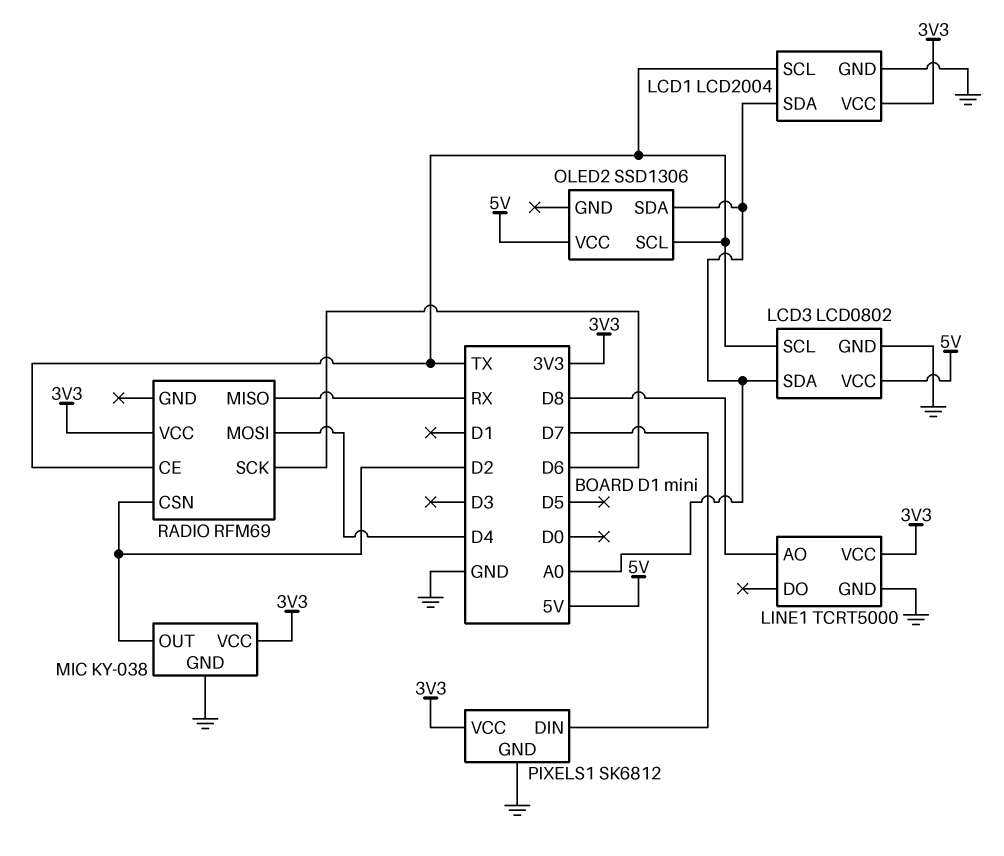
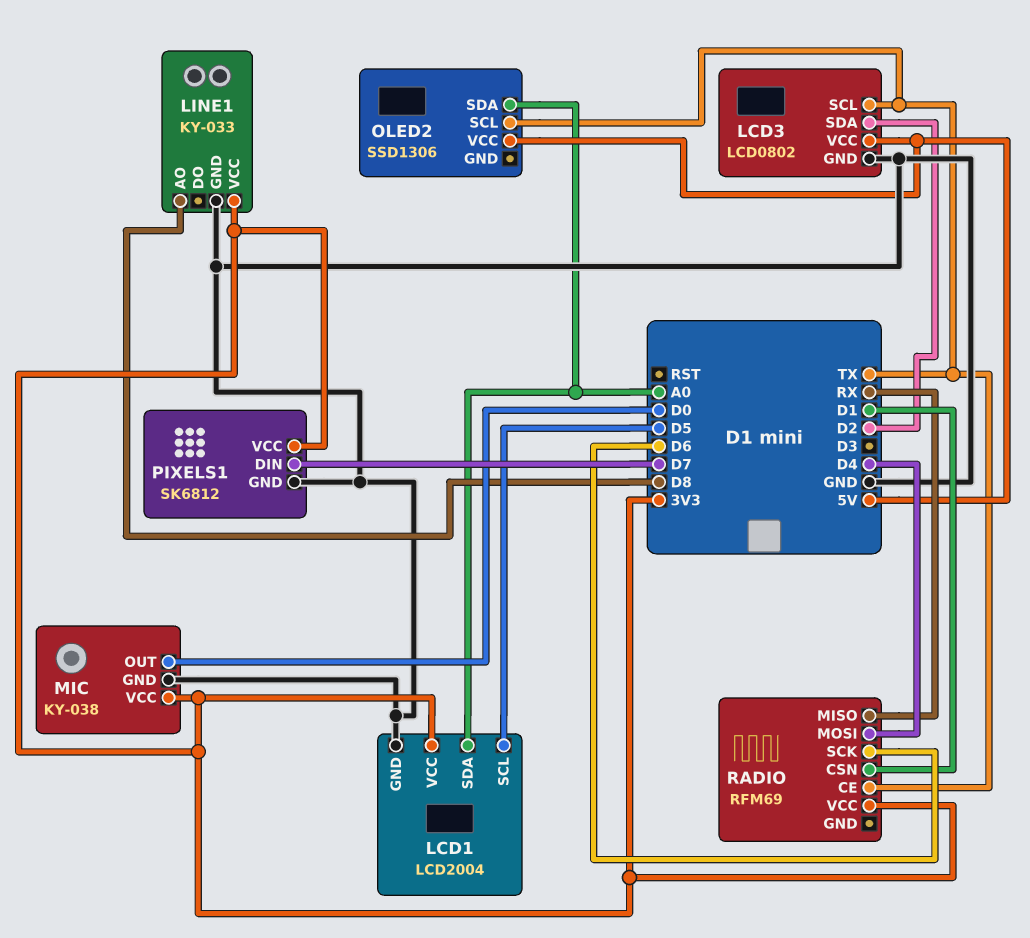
LCD1 pin SCL: TX -> D5
LCD3 pin SDA: A0 -> D2
LINE1: TCRT5000 -> KY-033
MIC pin OUT: D2 -> D0
RADIO pin CSN: D2 -> D1

